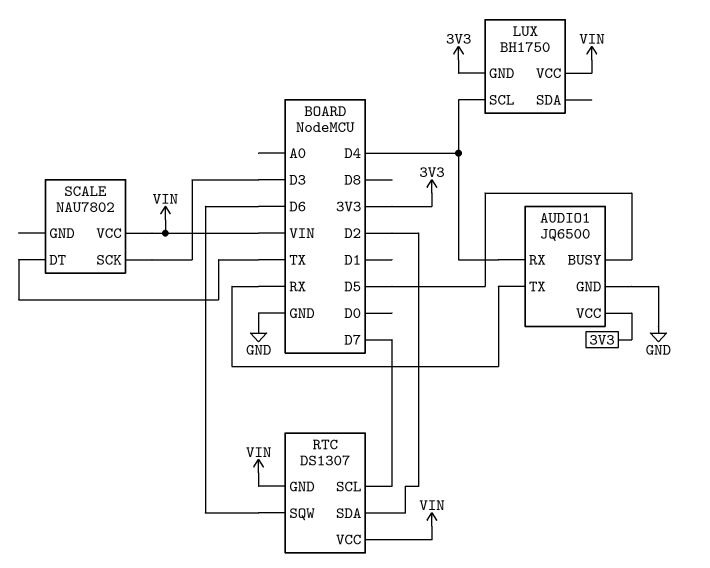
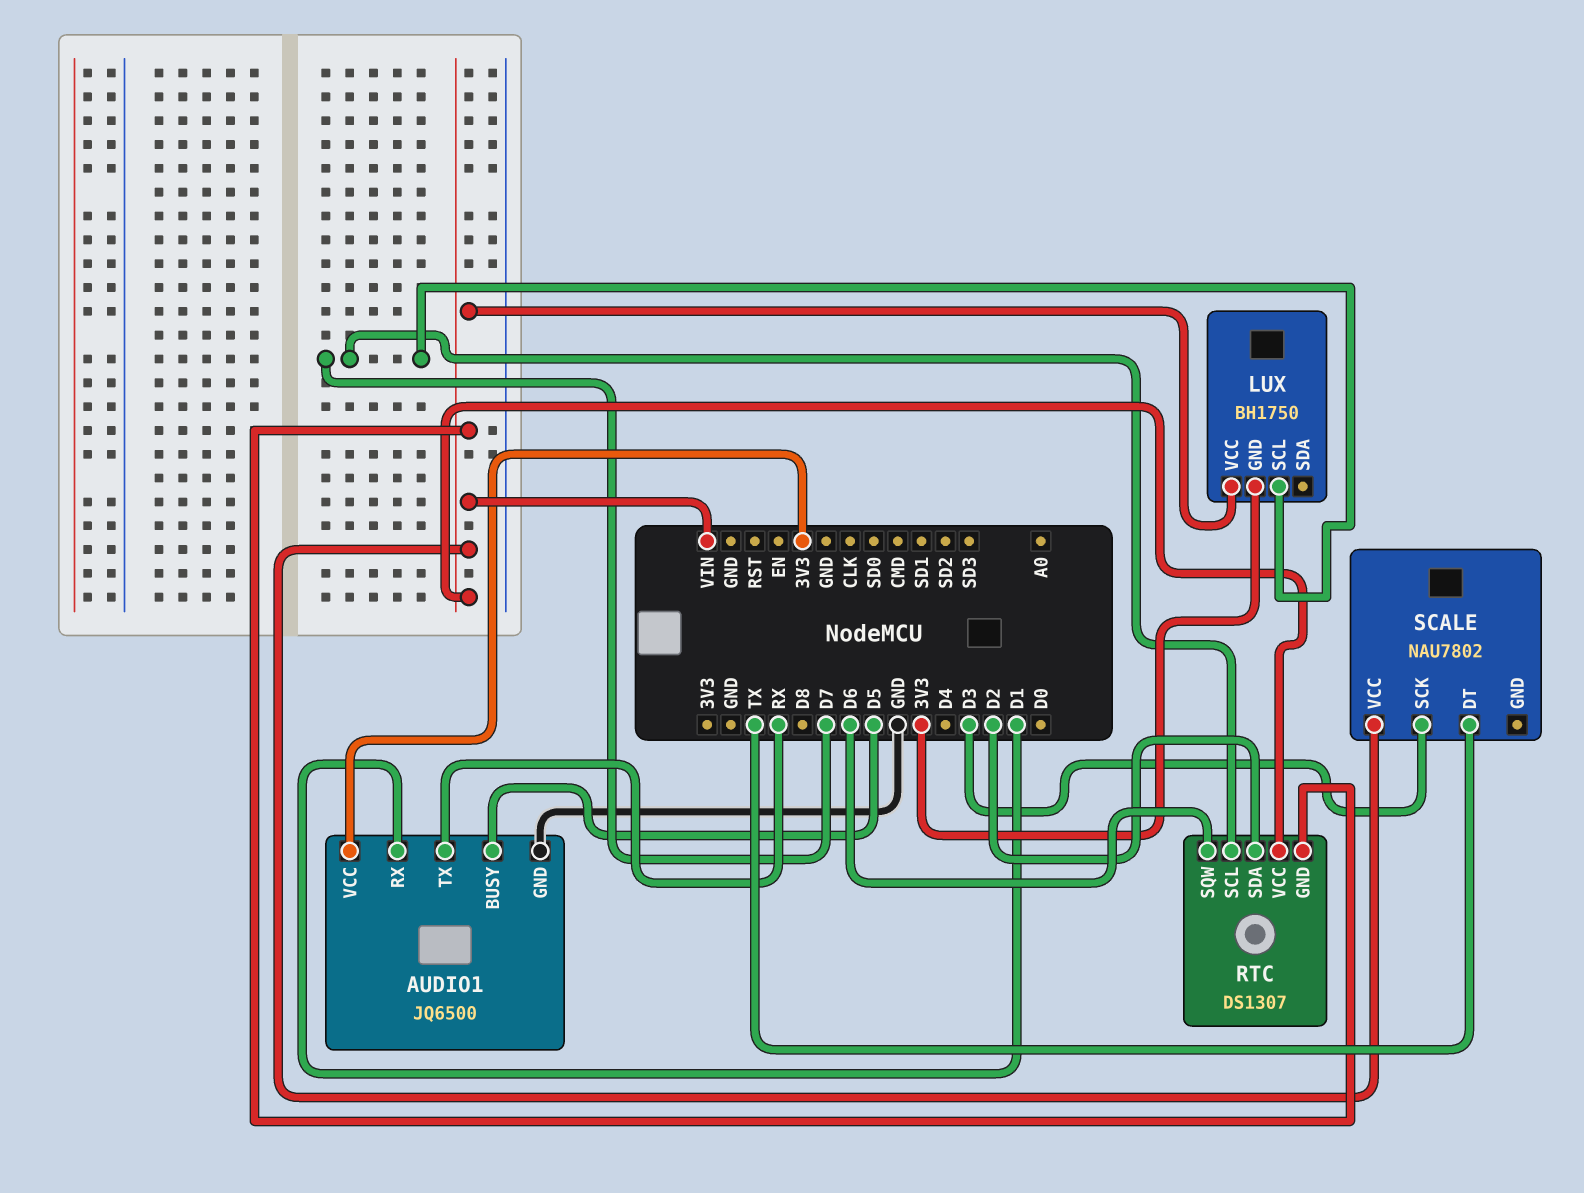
AUDIO1 pin RX: D4 -> D1
LUX pin SCL: D4 -> D7

